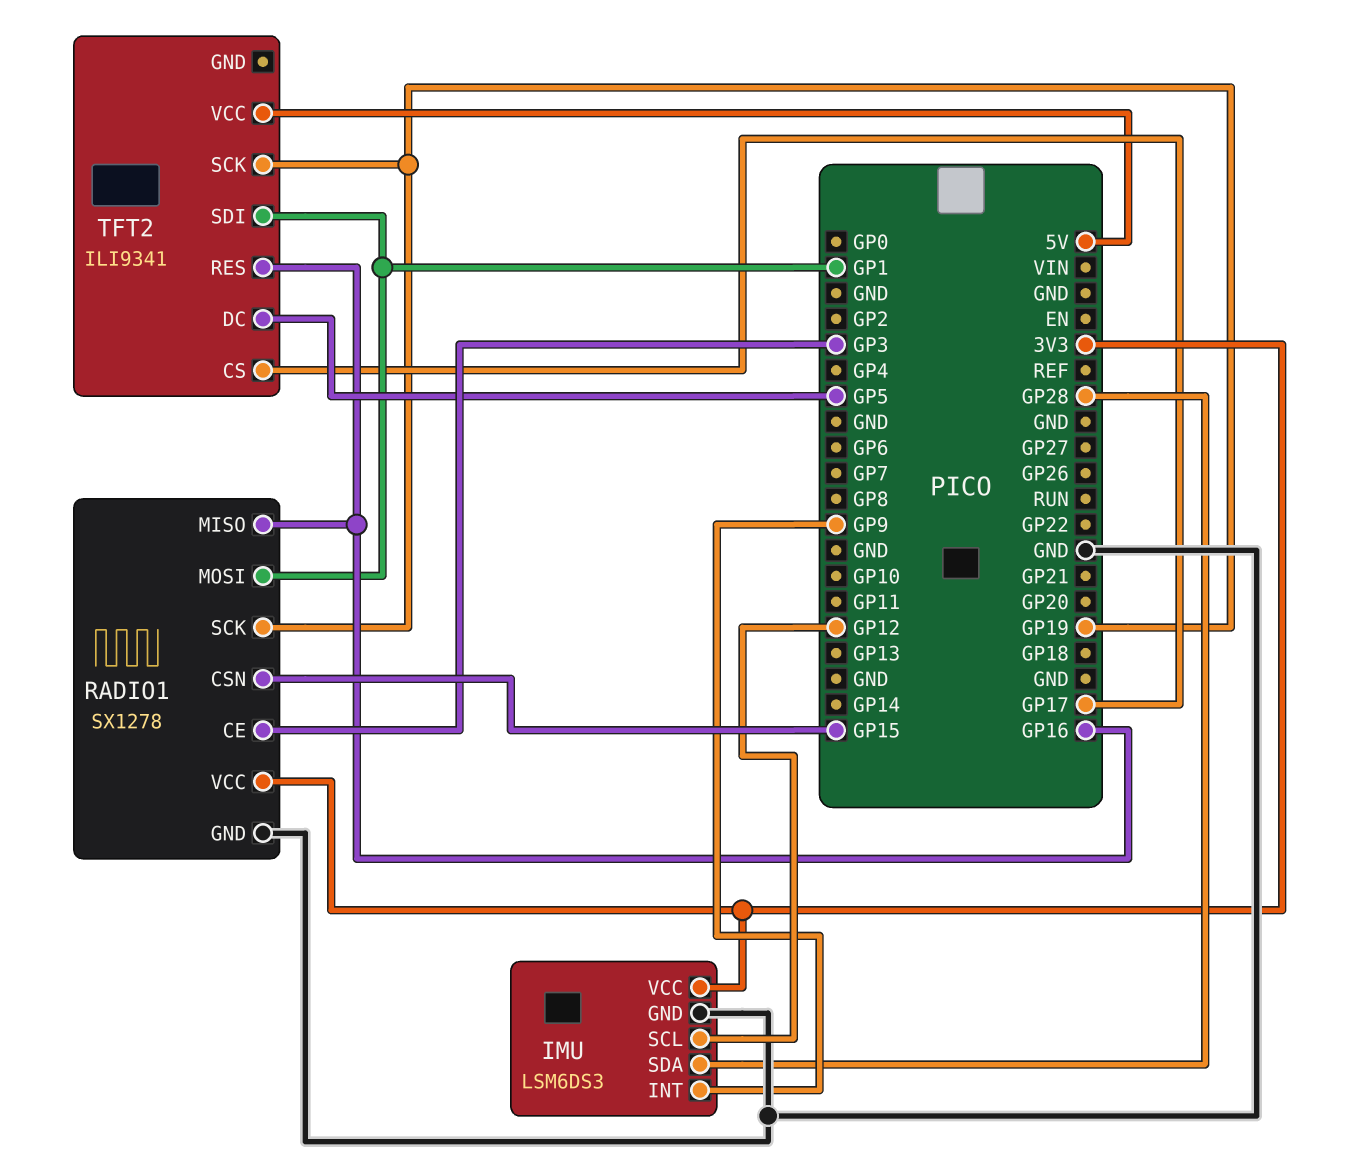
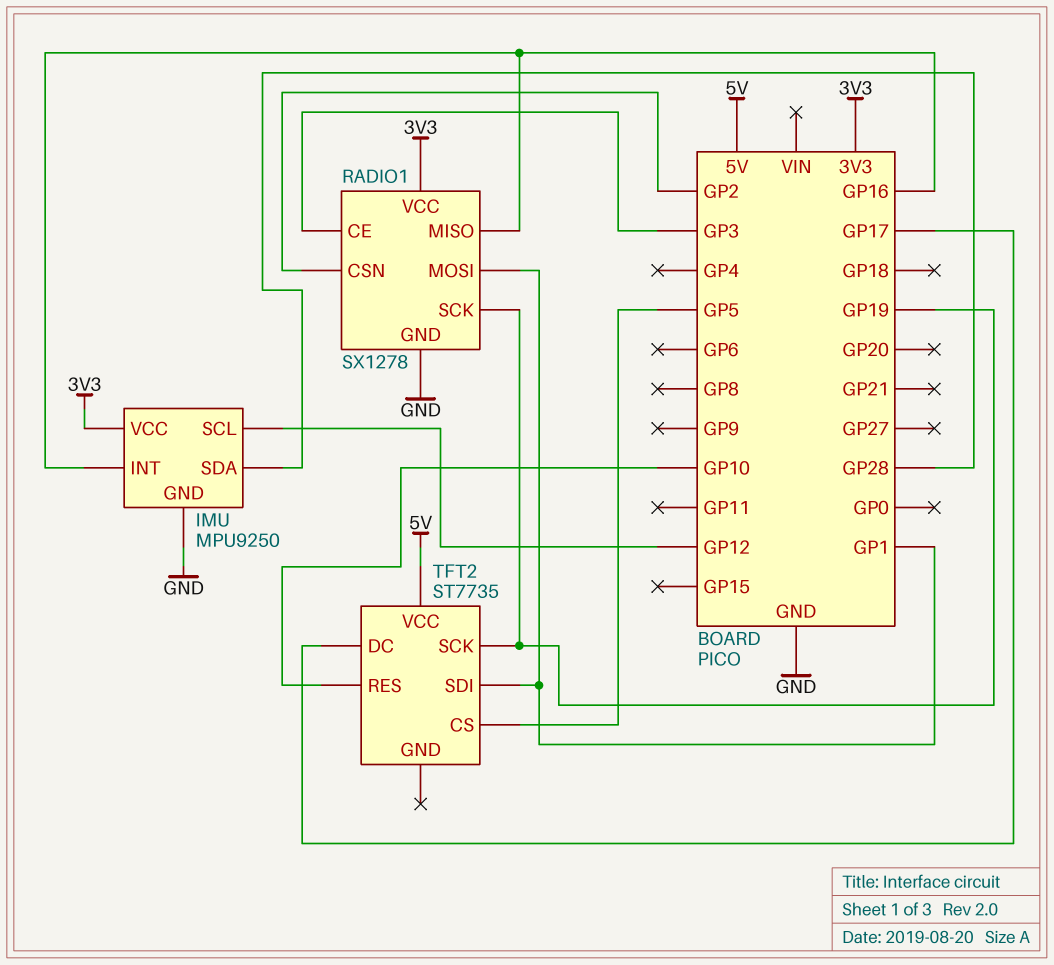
IMU: LSM6DS3 -> MPU9250
IMU pin INT: GP9 -> GP16
RADIO1 pin CSN: GP15 -> GP2
TFT2: ILI9341 -> ST7735
TFT2 pin CS: GP17 -> GP5
TFT2 pin DC: GP5 -> GP17
TFT2 pin RES: GP16 -> GP10

